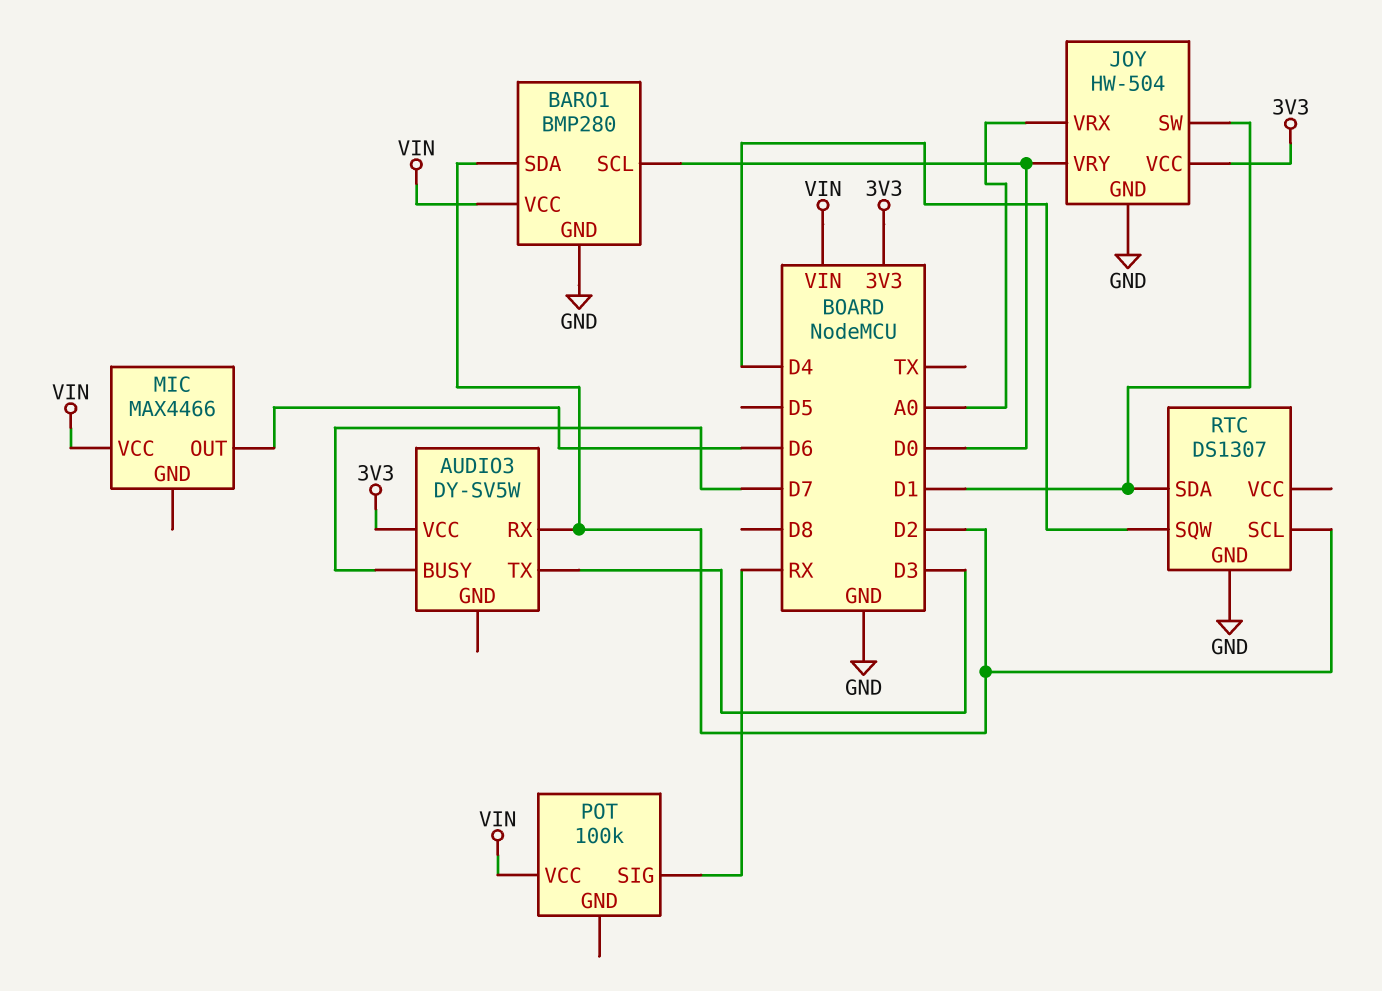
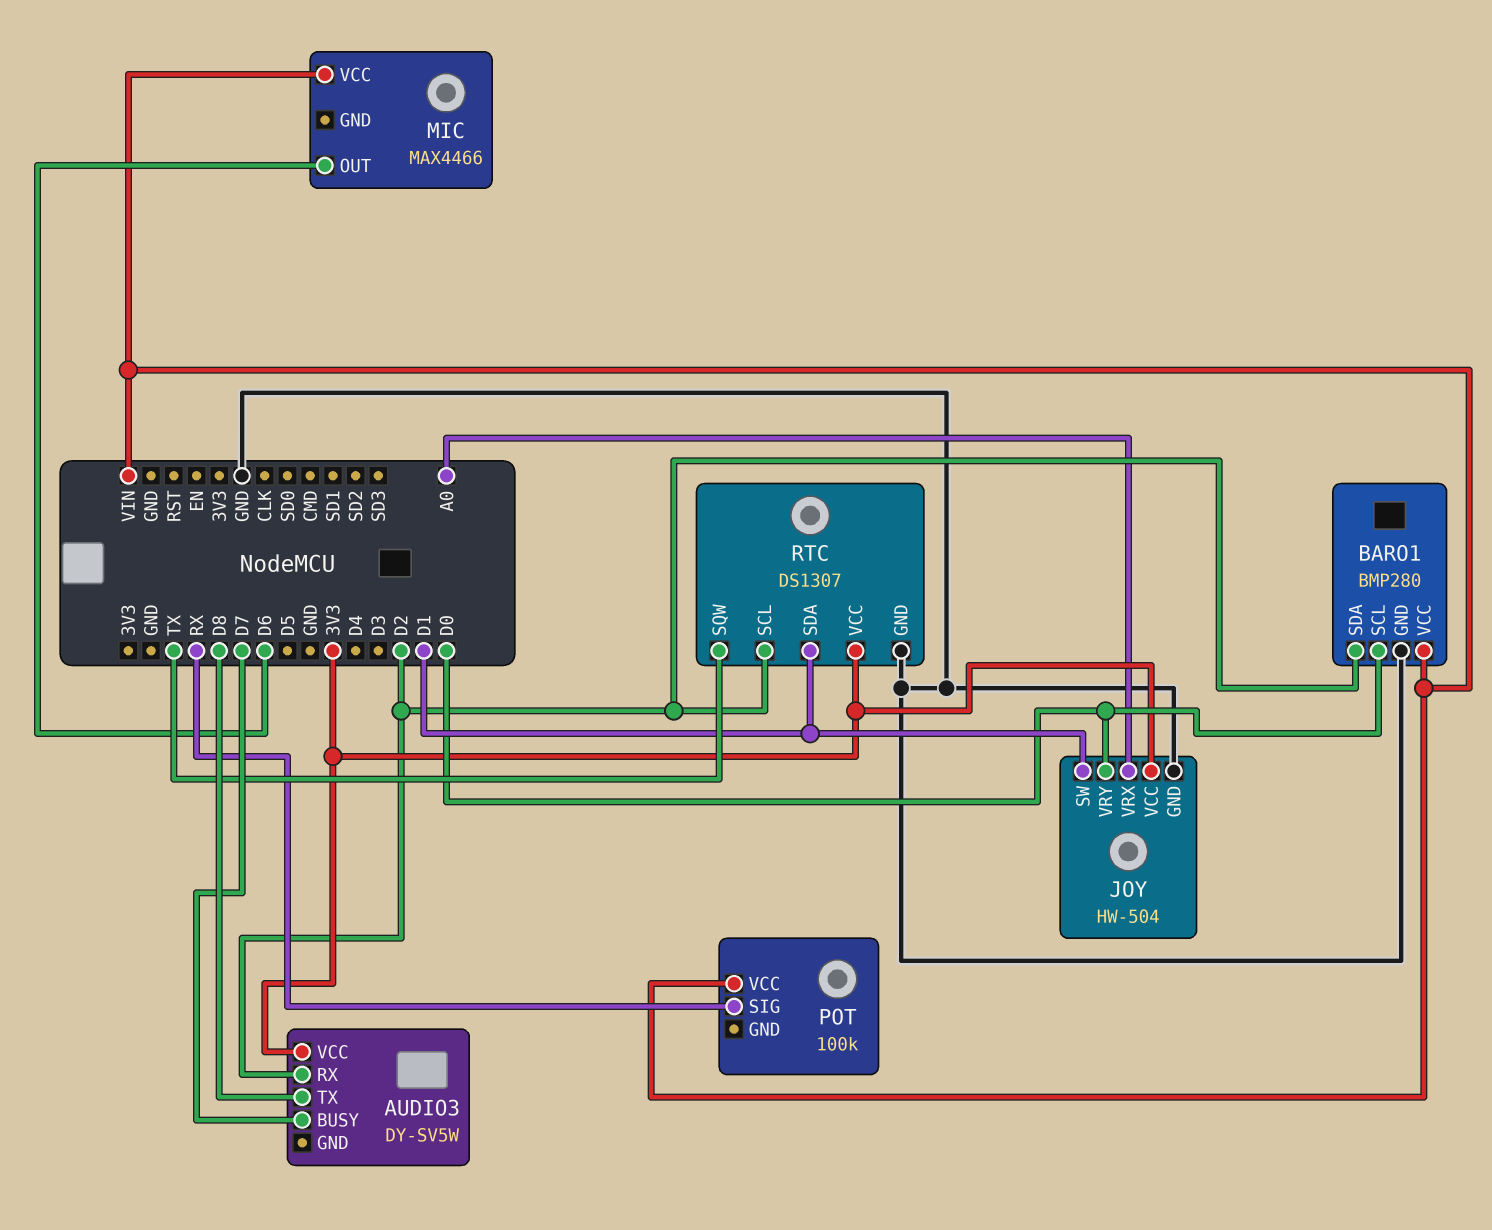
AUDIO3 pin TX: D3 -> D8
RTC pin SQW: D4 -> TX
RTC pin VCC: none -> 3V3

